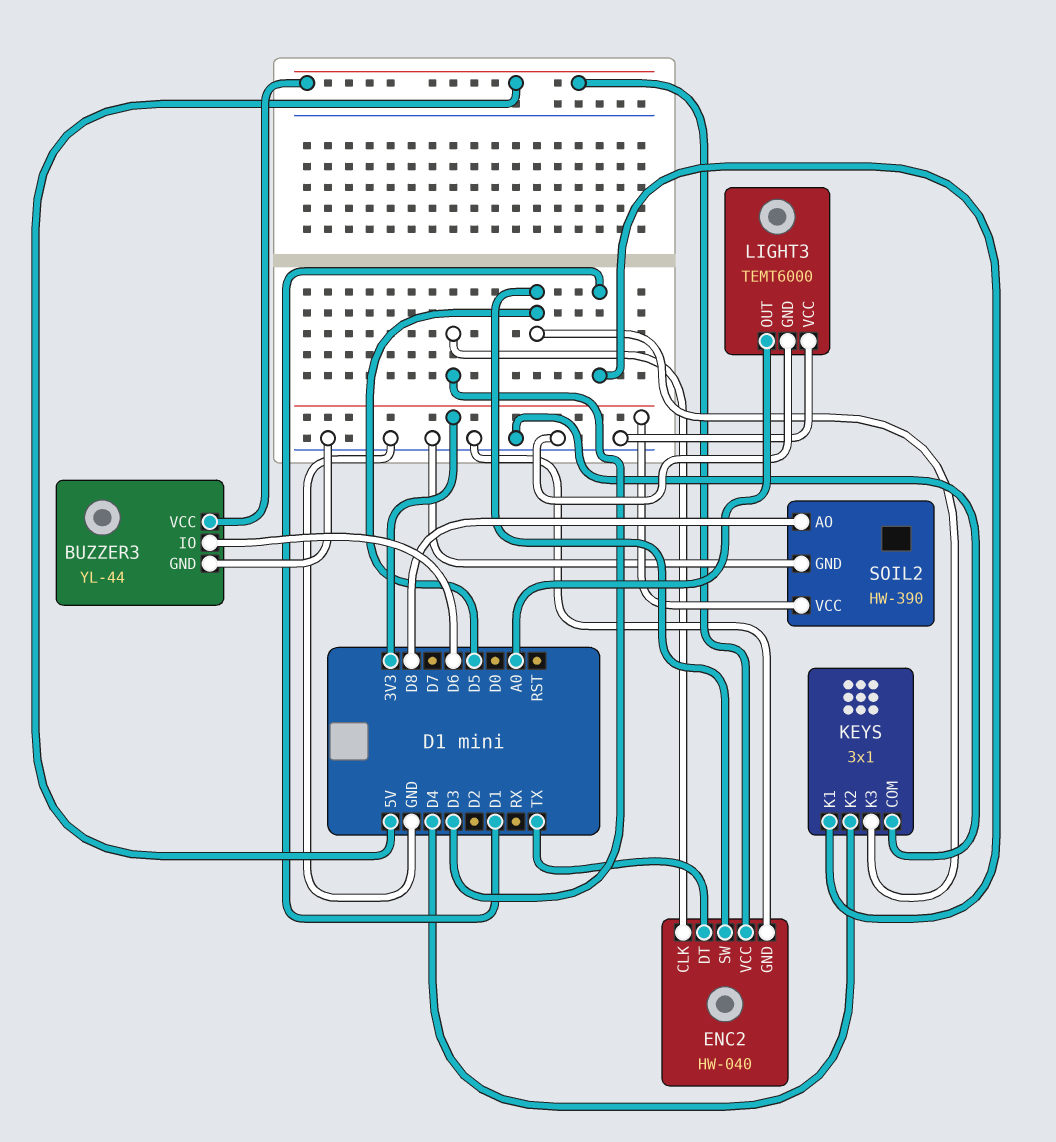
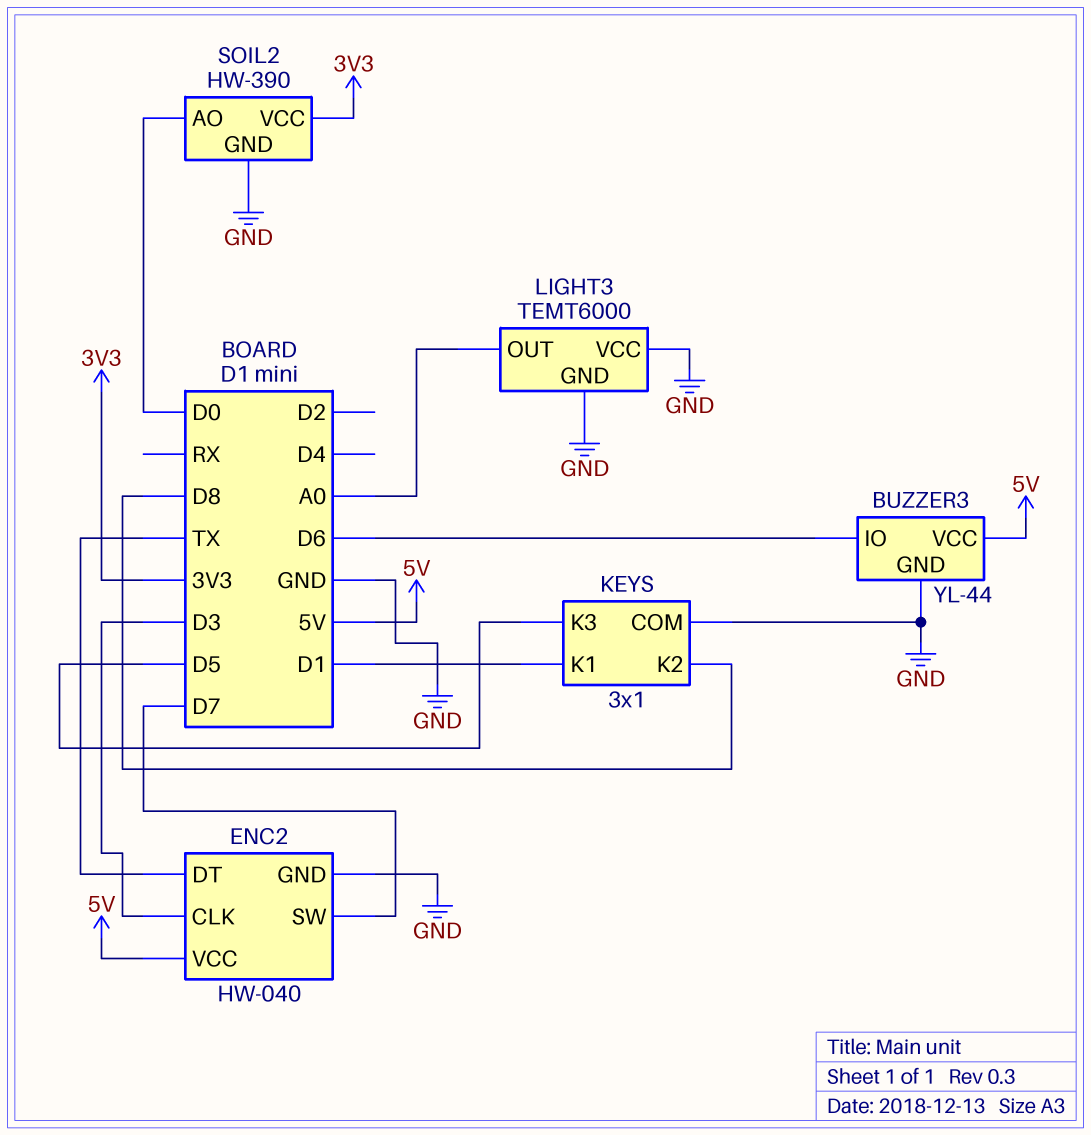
ENC2 pin SW: D5 -> D7
KEYS pin K2: D4 -> D8
SOIL2 pin AO: D8 -> D0

